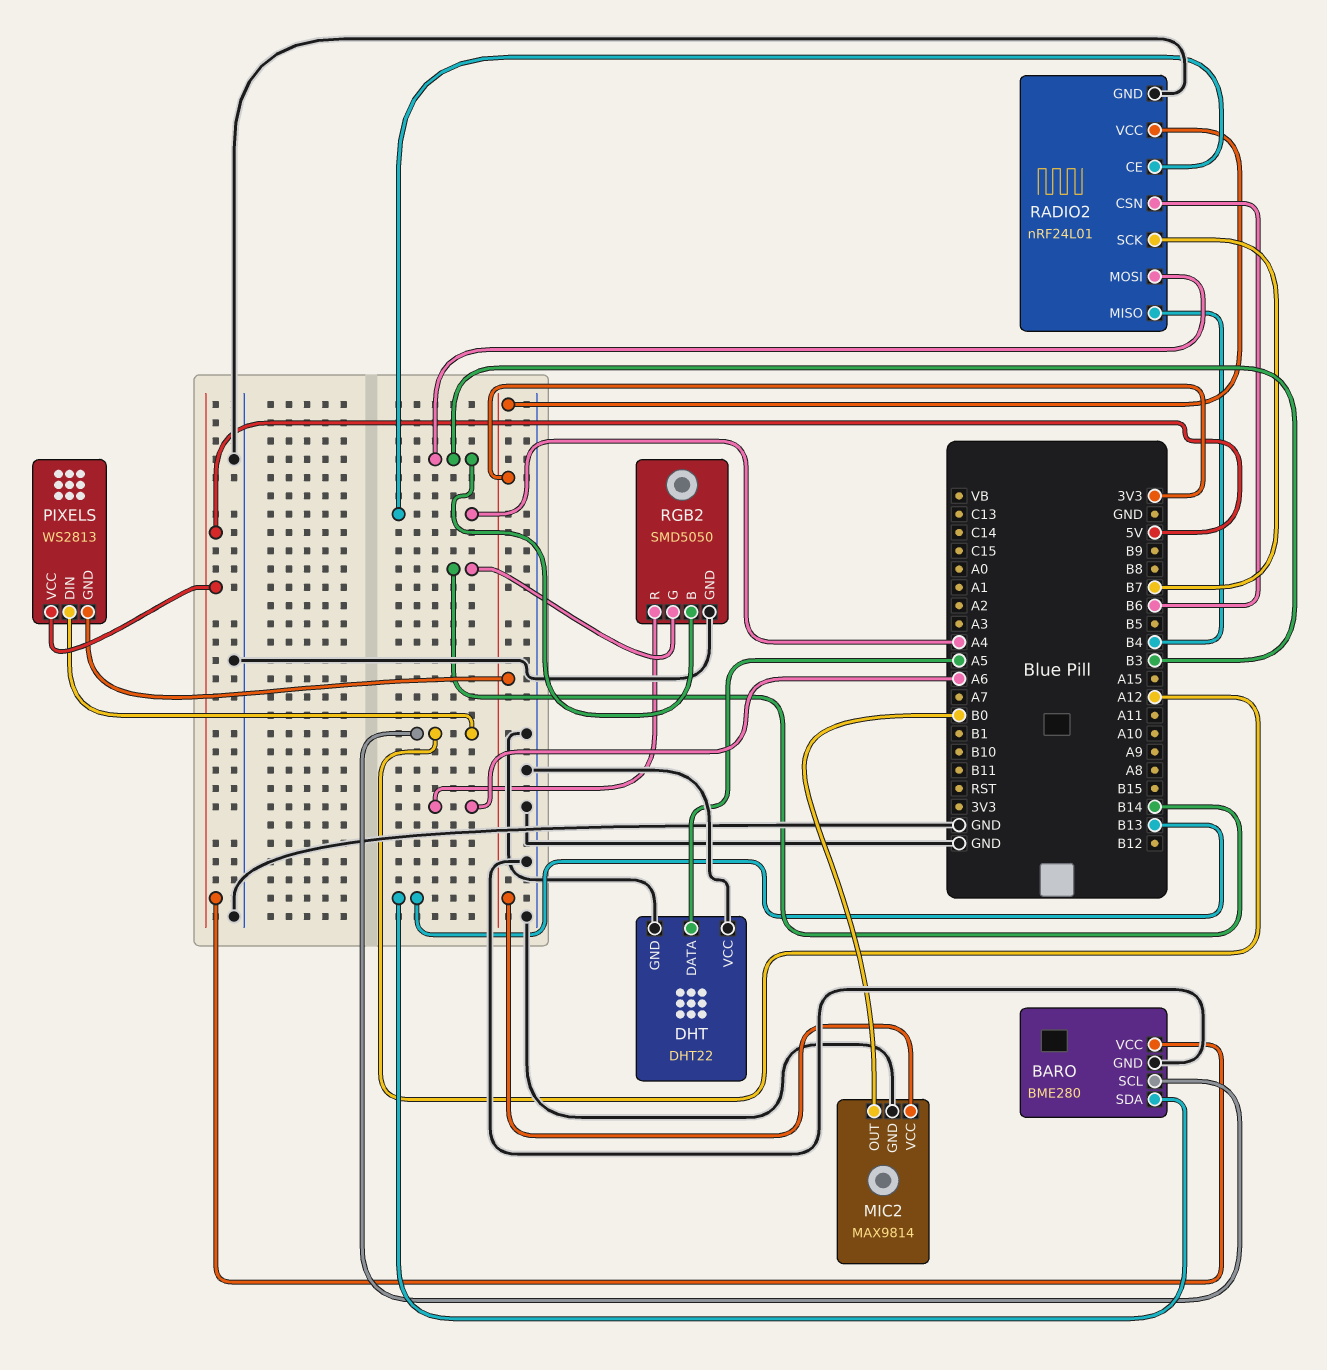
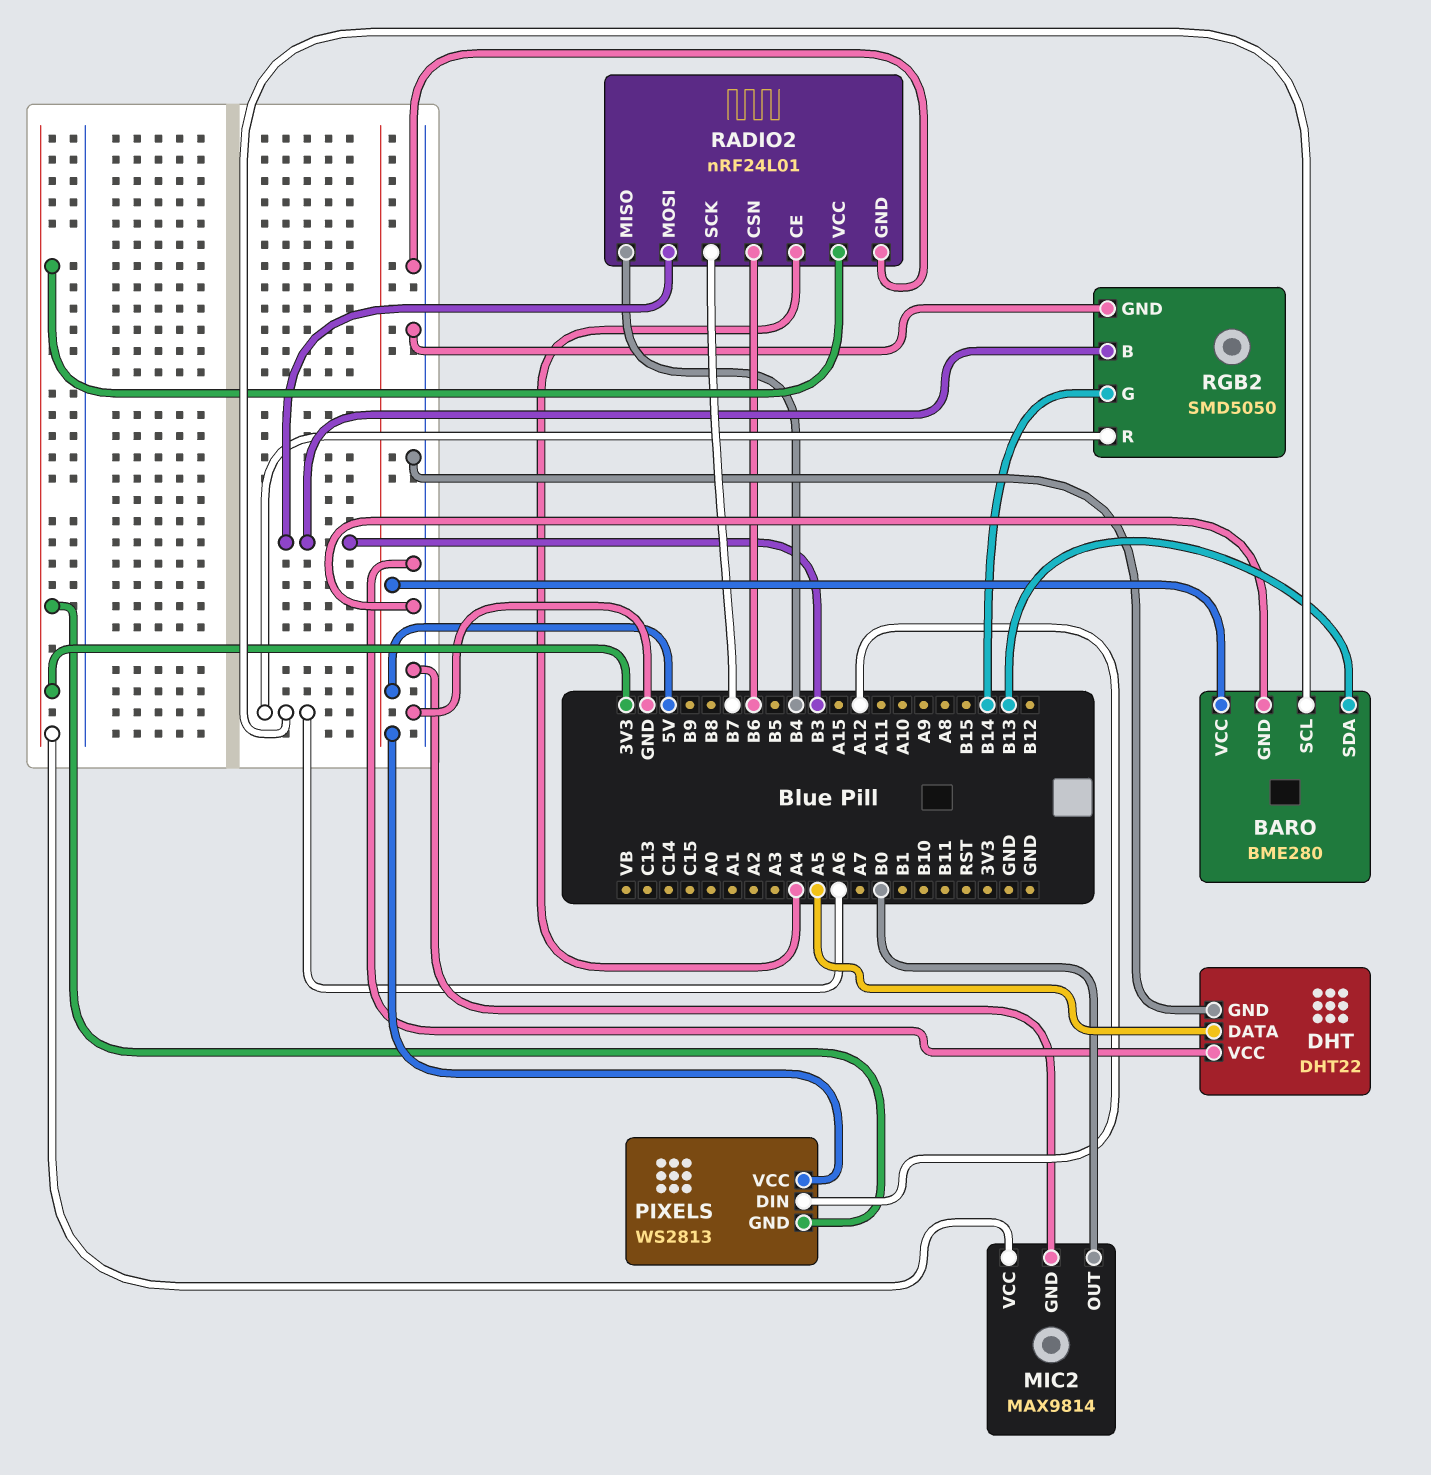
BARO pin SCL: A12 -> A6

